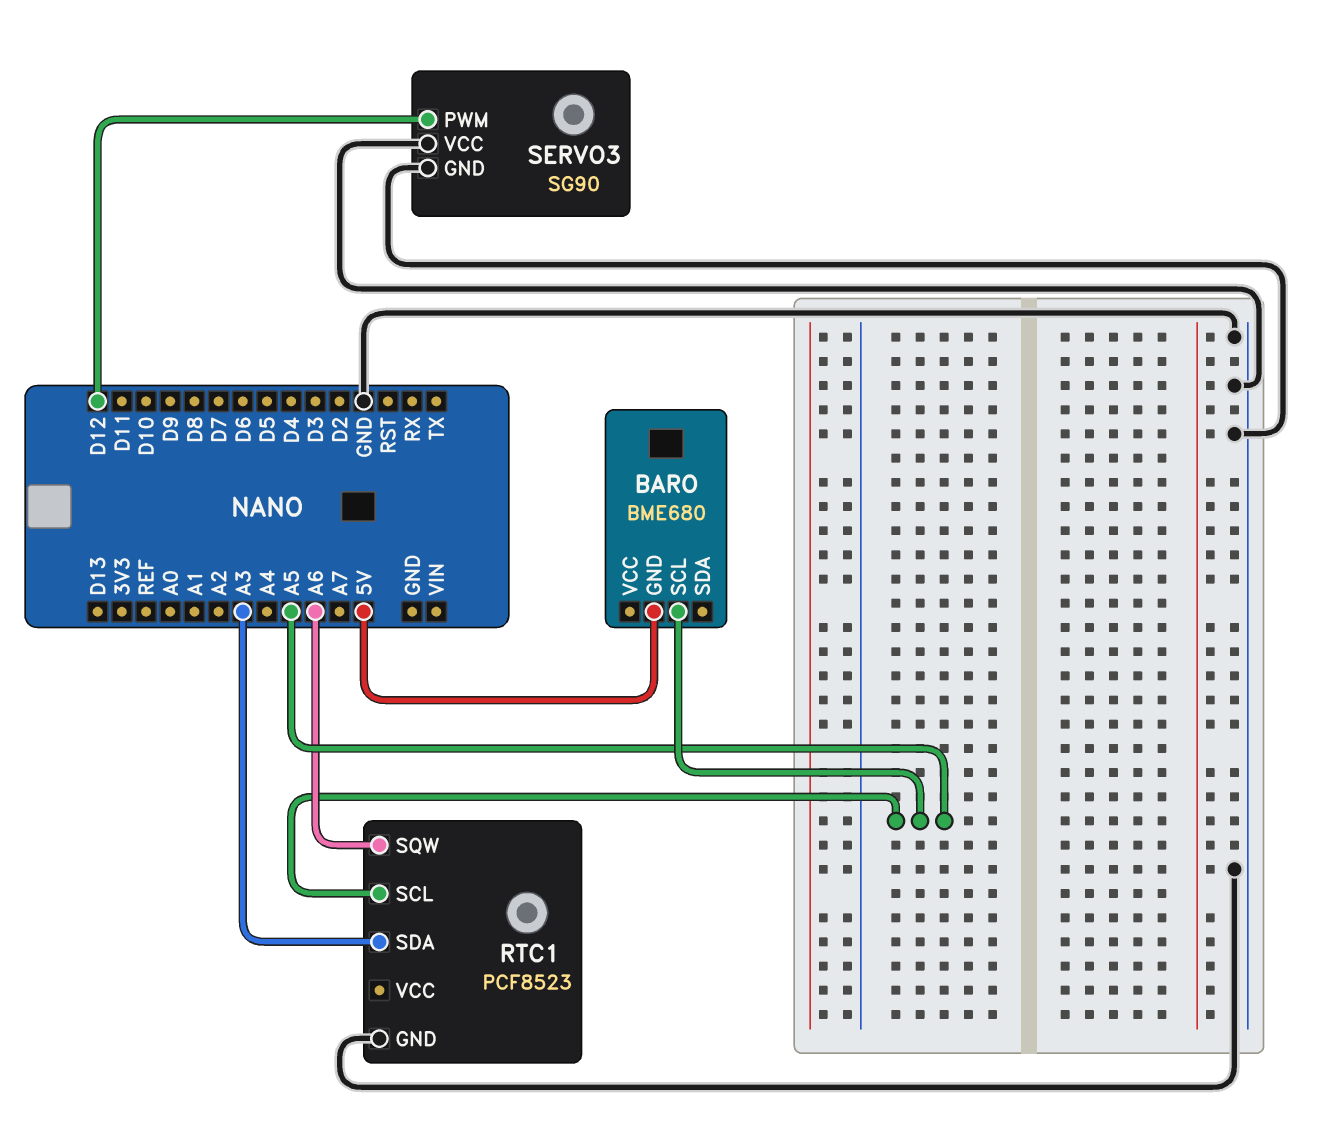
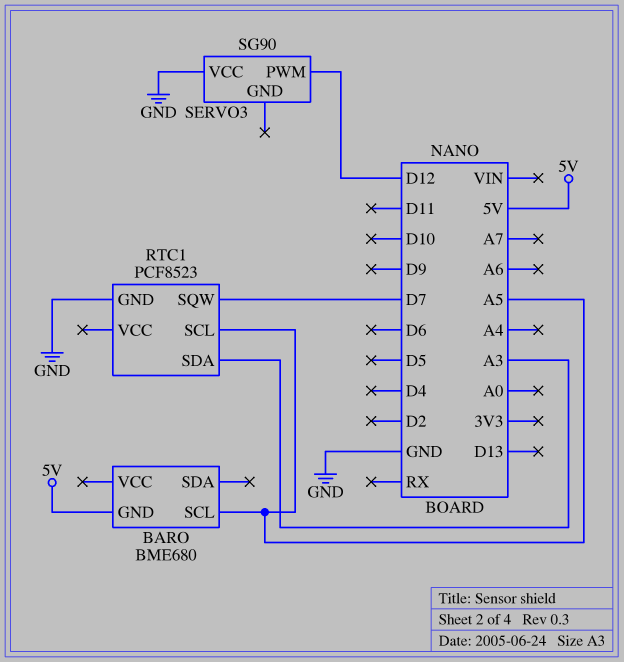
RTC1 pin SQW: A6 -> D7
SERVO3 pin GND: GND -> none

